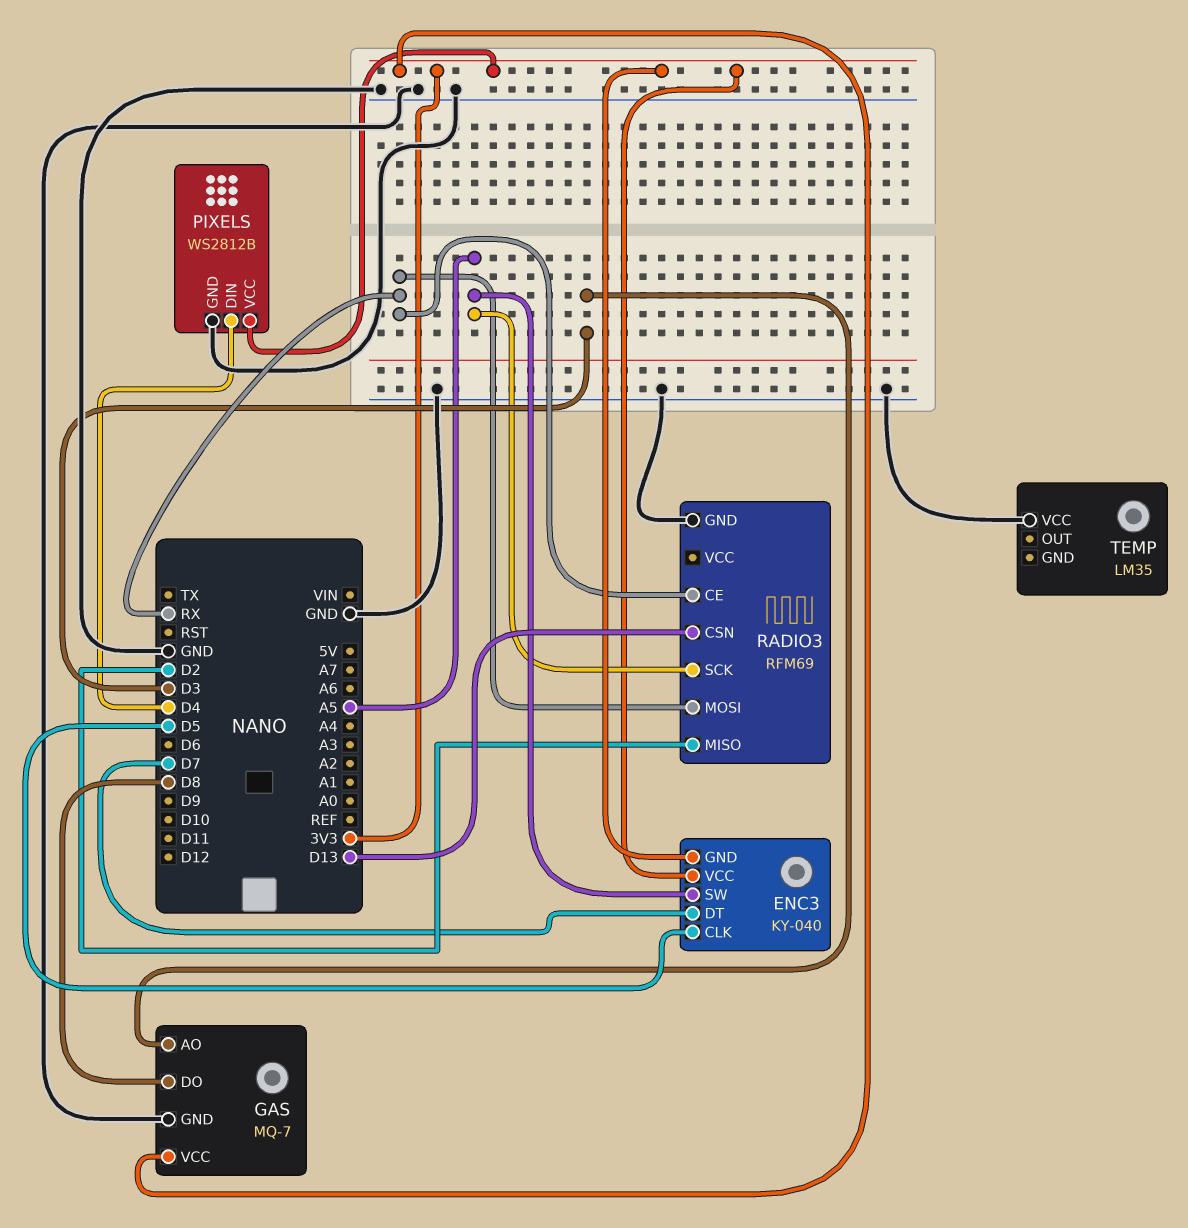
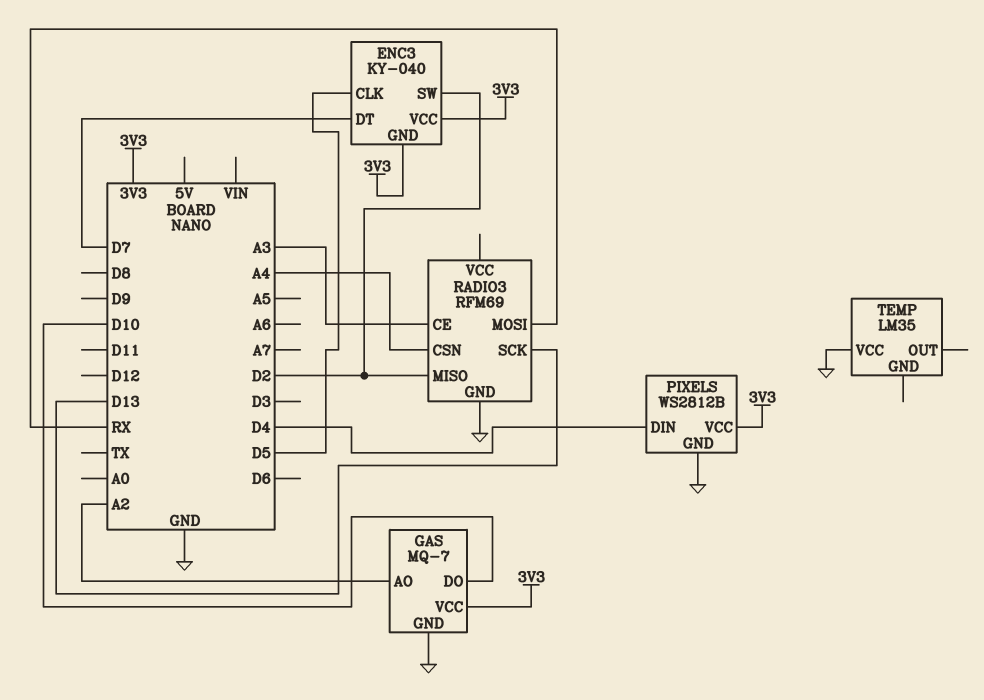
ENC3 pin SW: A5 -> D2
GAS pin AO: D3 -> A2
GAS pin DO: D8 -> D10
RADIO3 pin CE: RX -> A3
RADIO3 pin CSN: D13 -> A4
RADIO3 pin SCK: A5 -> D13

